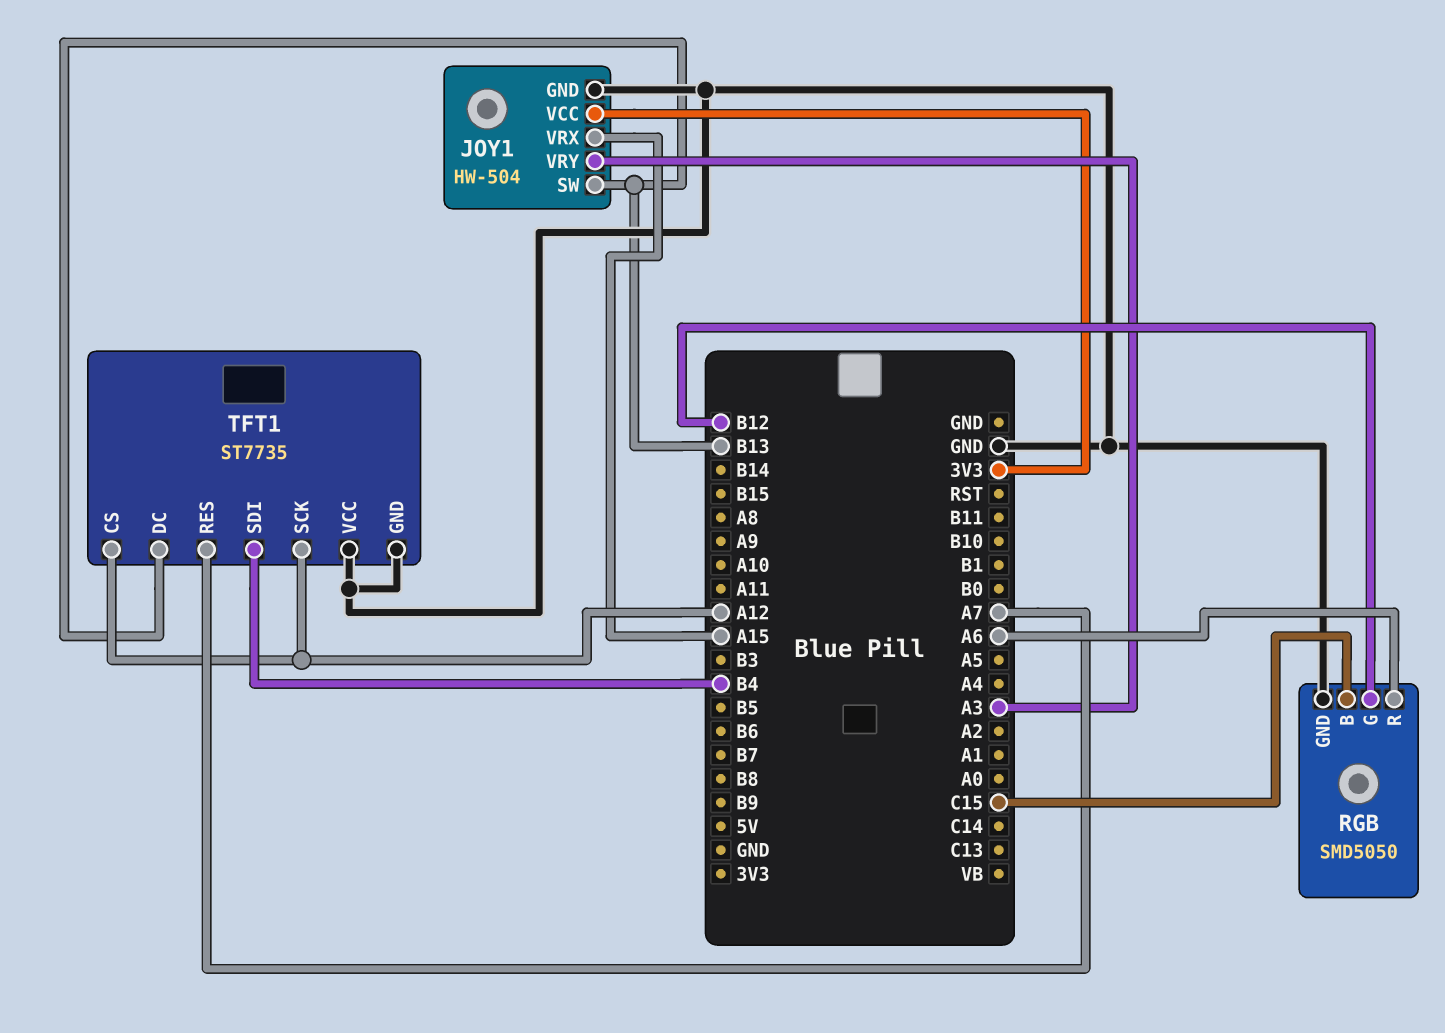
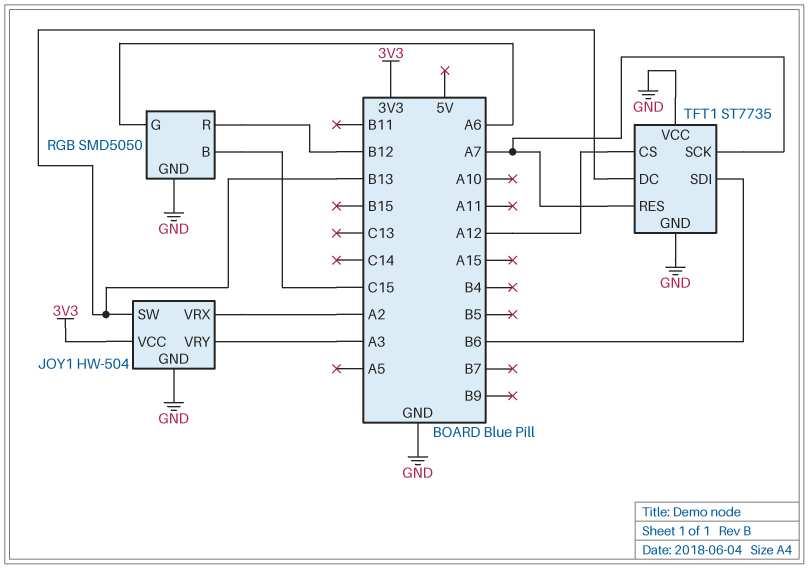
JOY1 pin VRX: A15 -> A2
RGB pin G: B12 -> A6
RGB pin R: A6 -> B12
TFT1 pin SCK: A12 -> A7
TFT1 pin SDI: B4 -> B6

